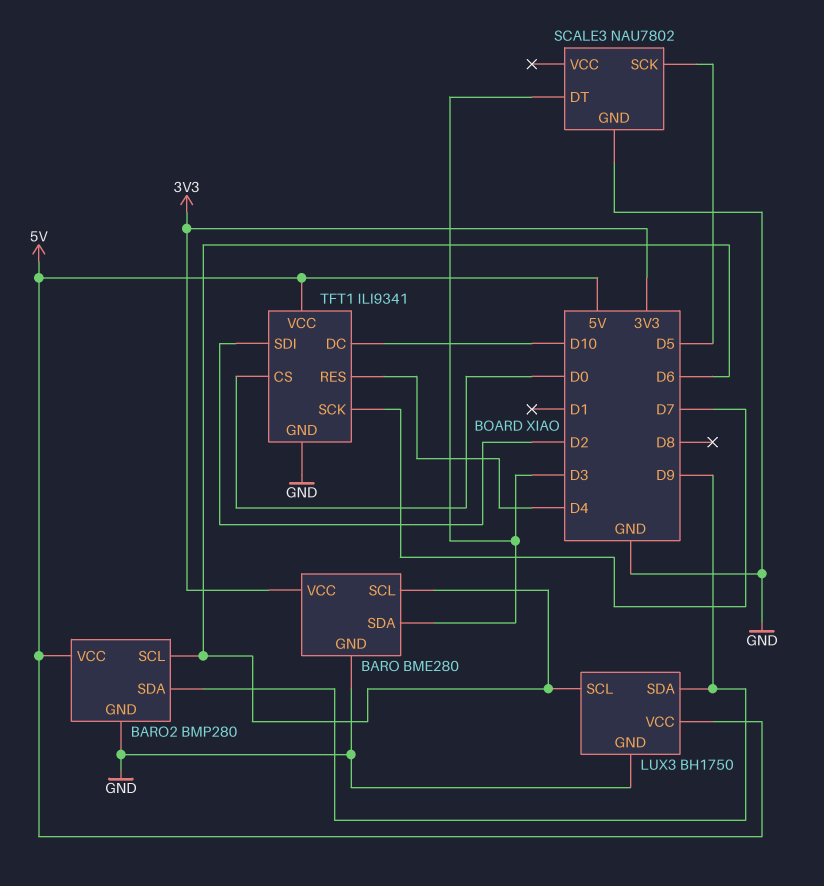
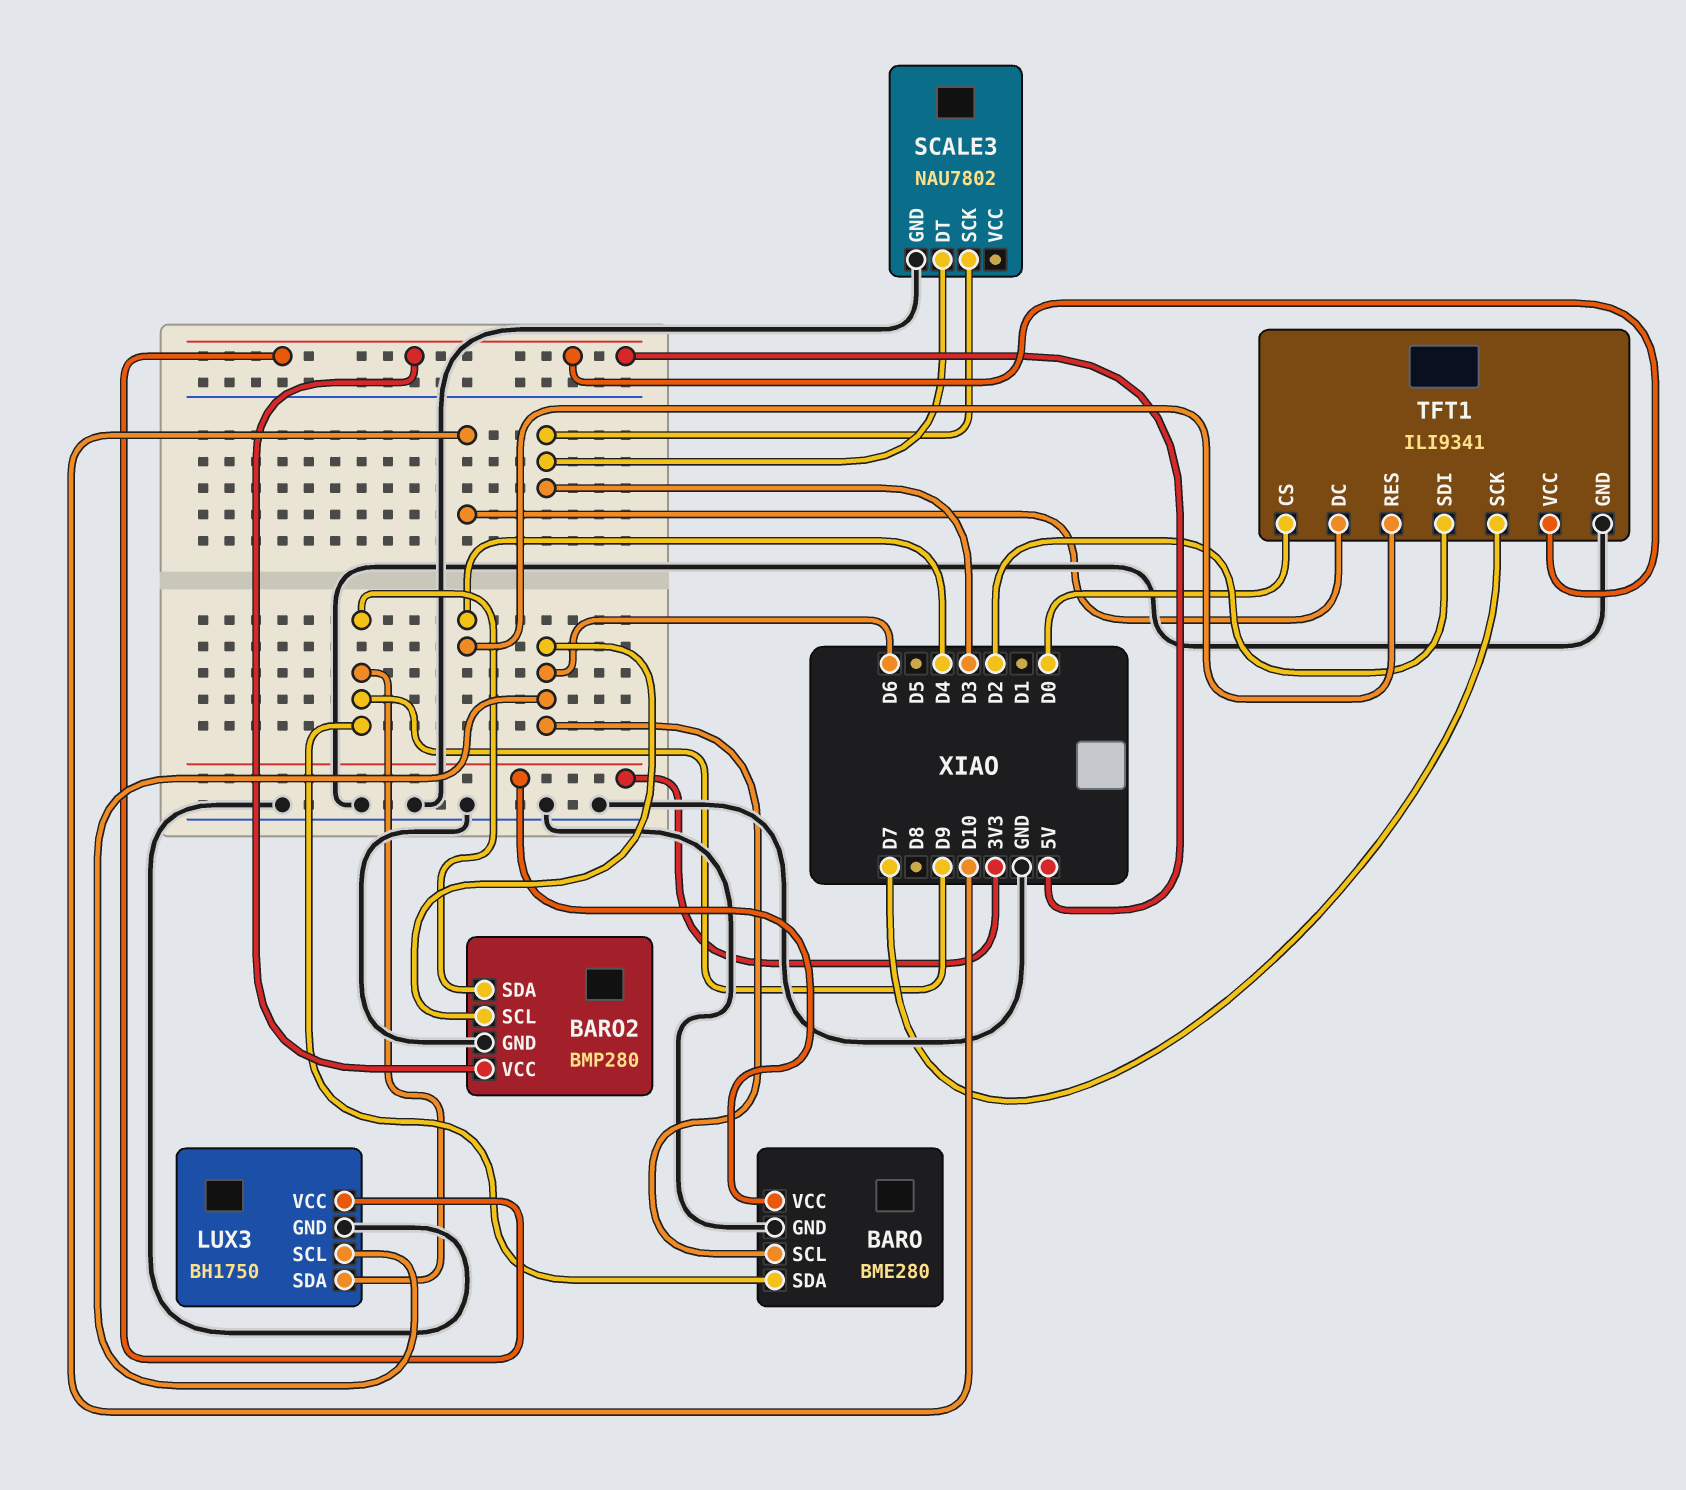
BARO pin SDA: D3 -> D9
SCALE3 pin SCK: D5 -> D3

